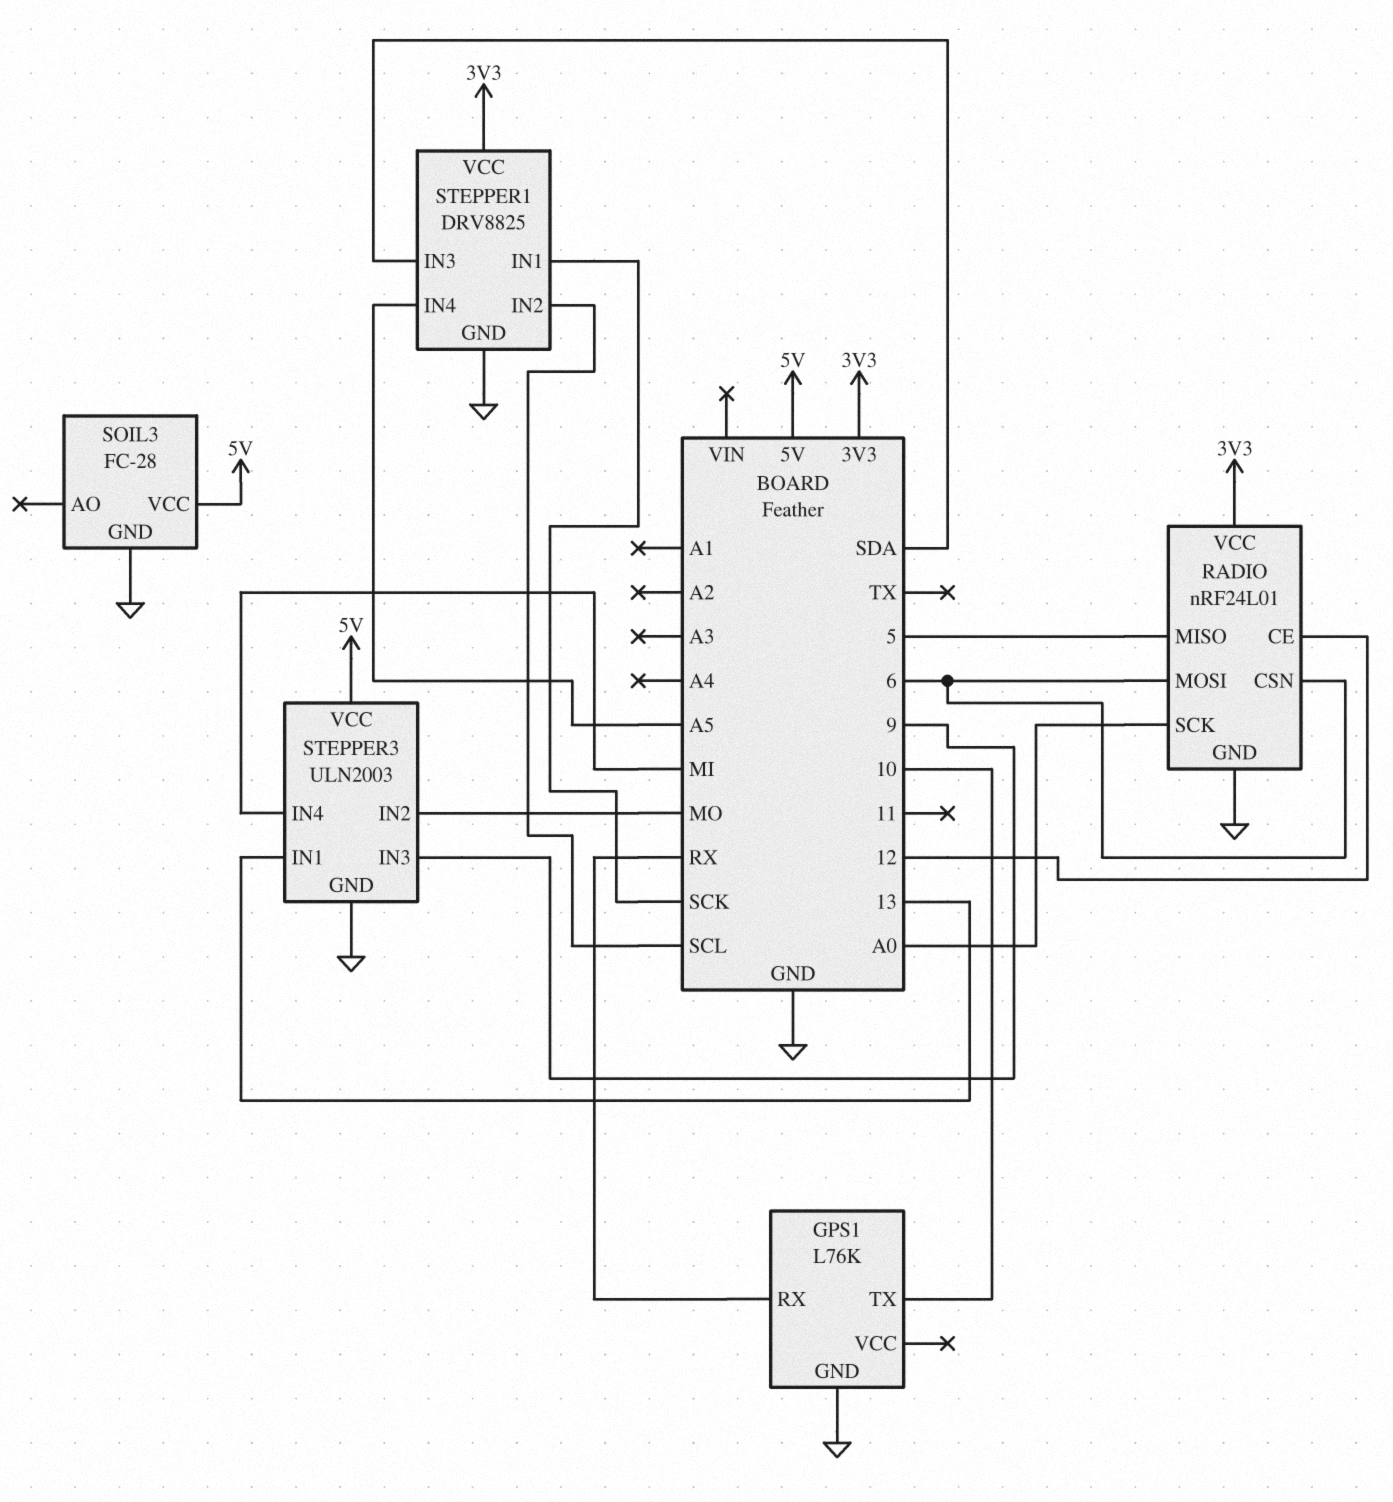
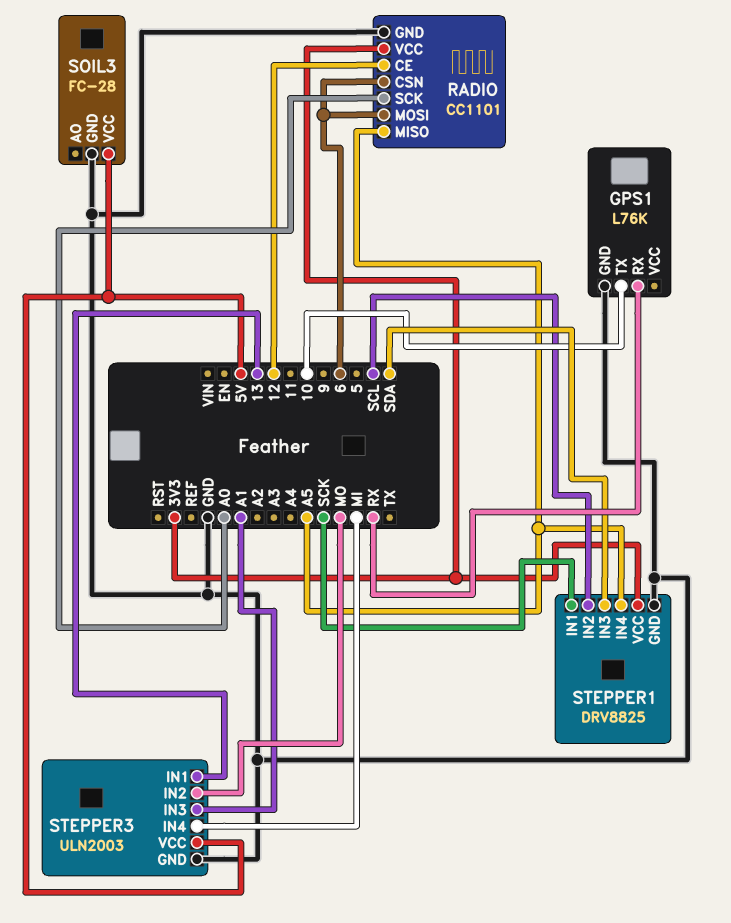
RADIO: nRF24L01 -> CC1101
RADIO pin MISO: 5 -> A5
STEPPER3 pin IN3: 9 -> A1

